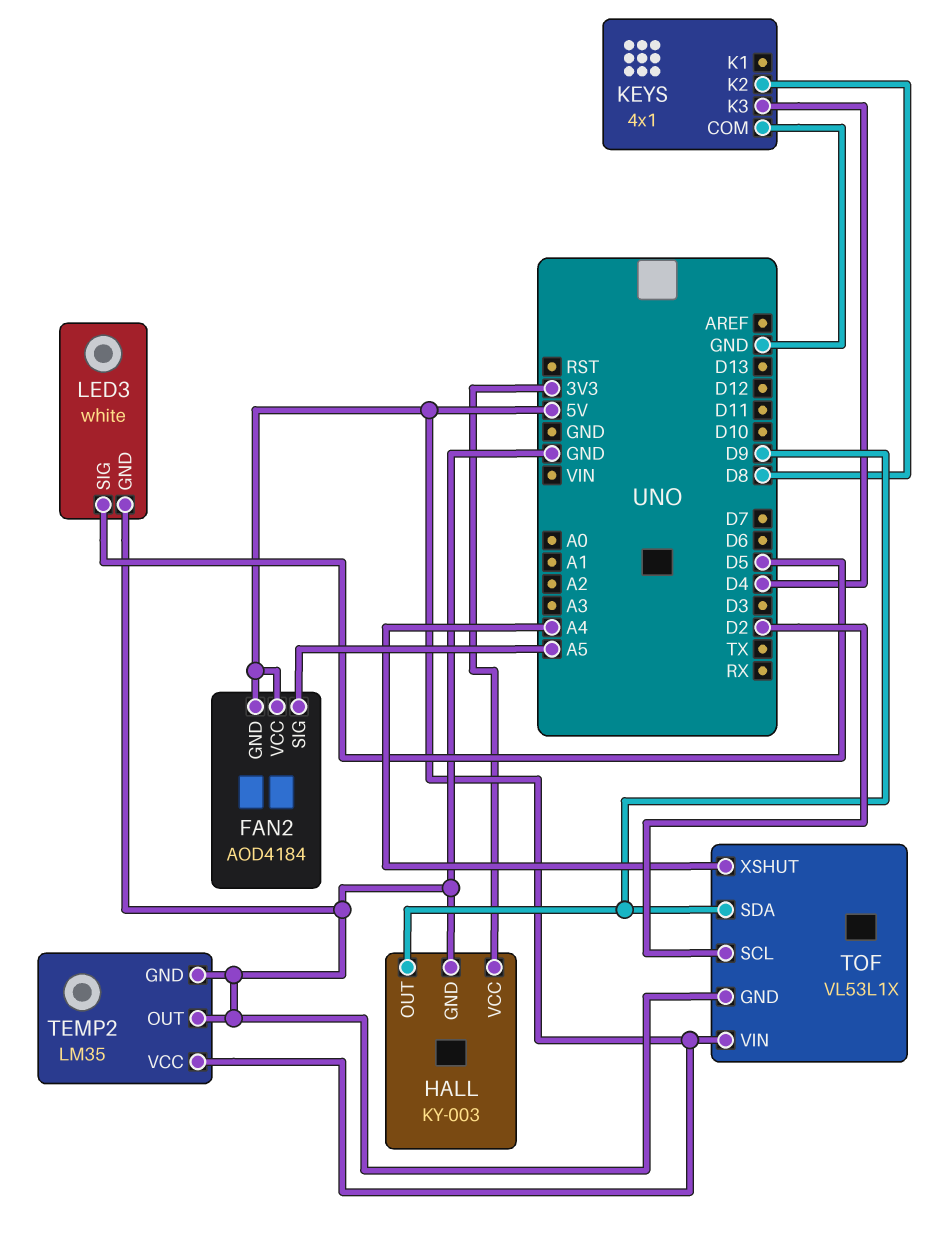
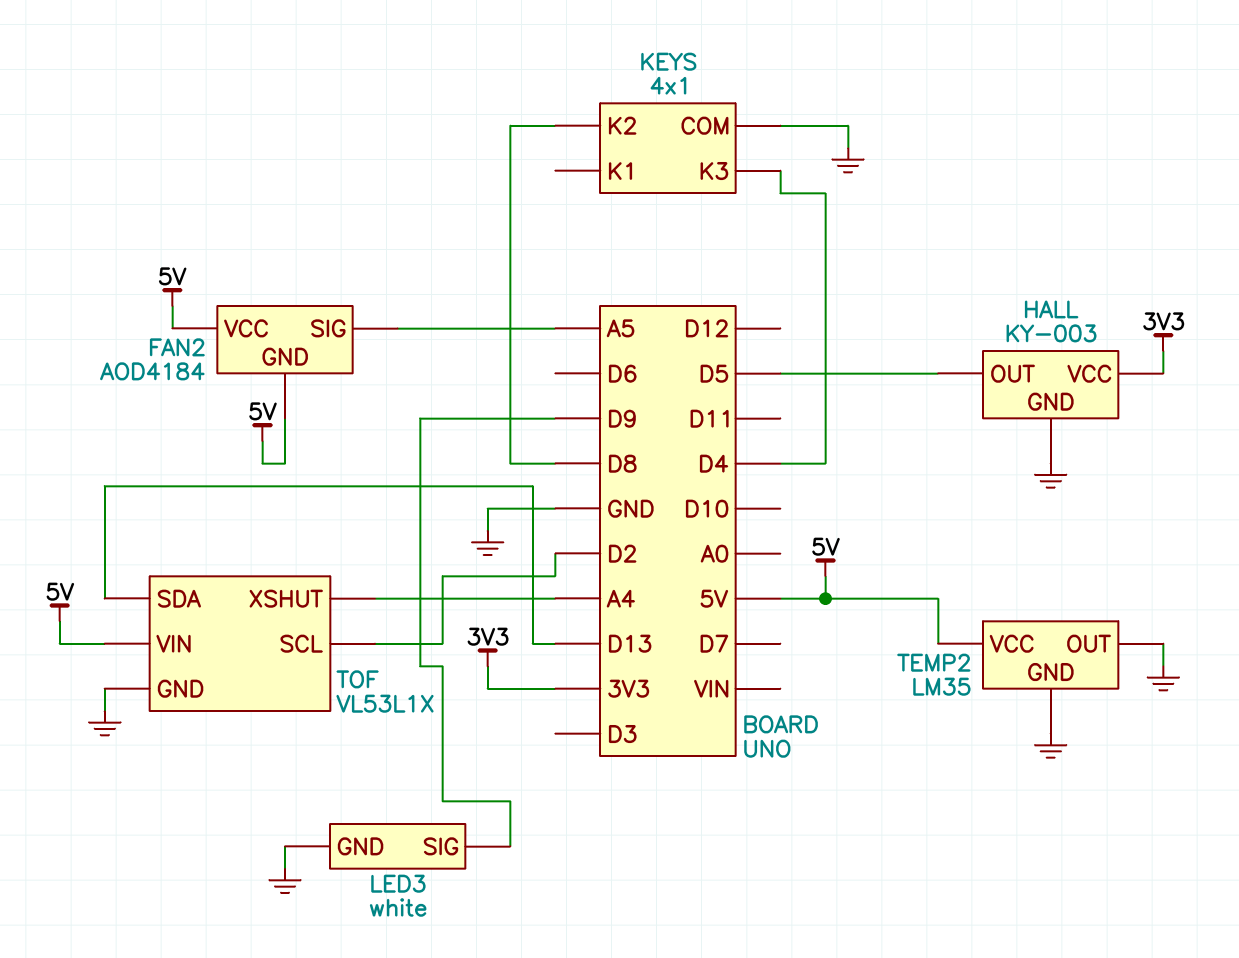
HALL pin OUT: D9 -> D5
LED3 pin SIG: D5 -> D9
TOF pin SDA: D9 -> D13

